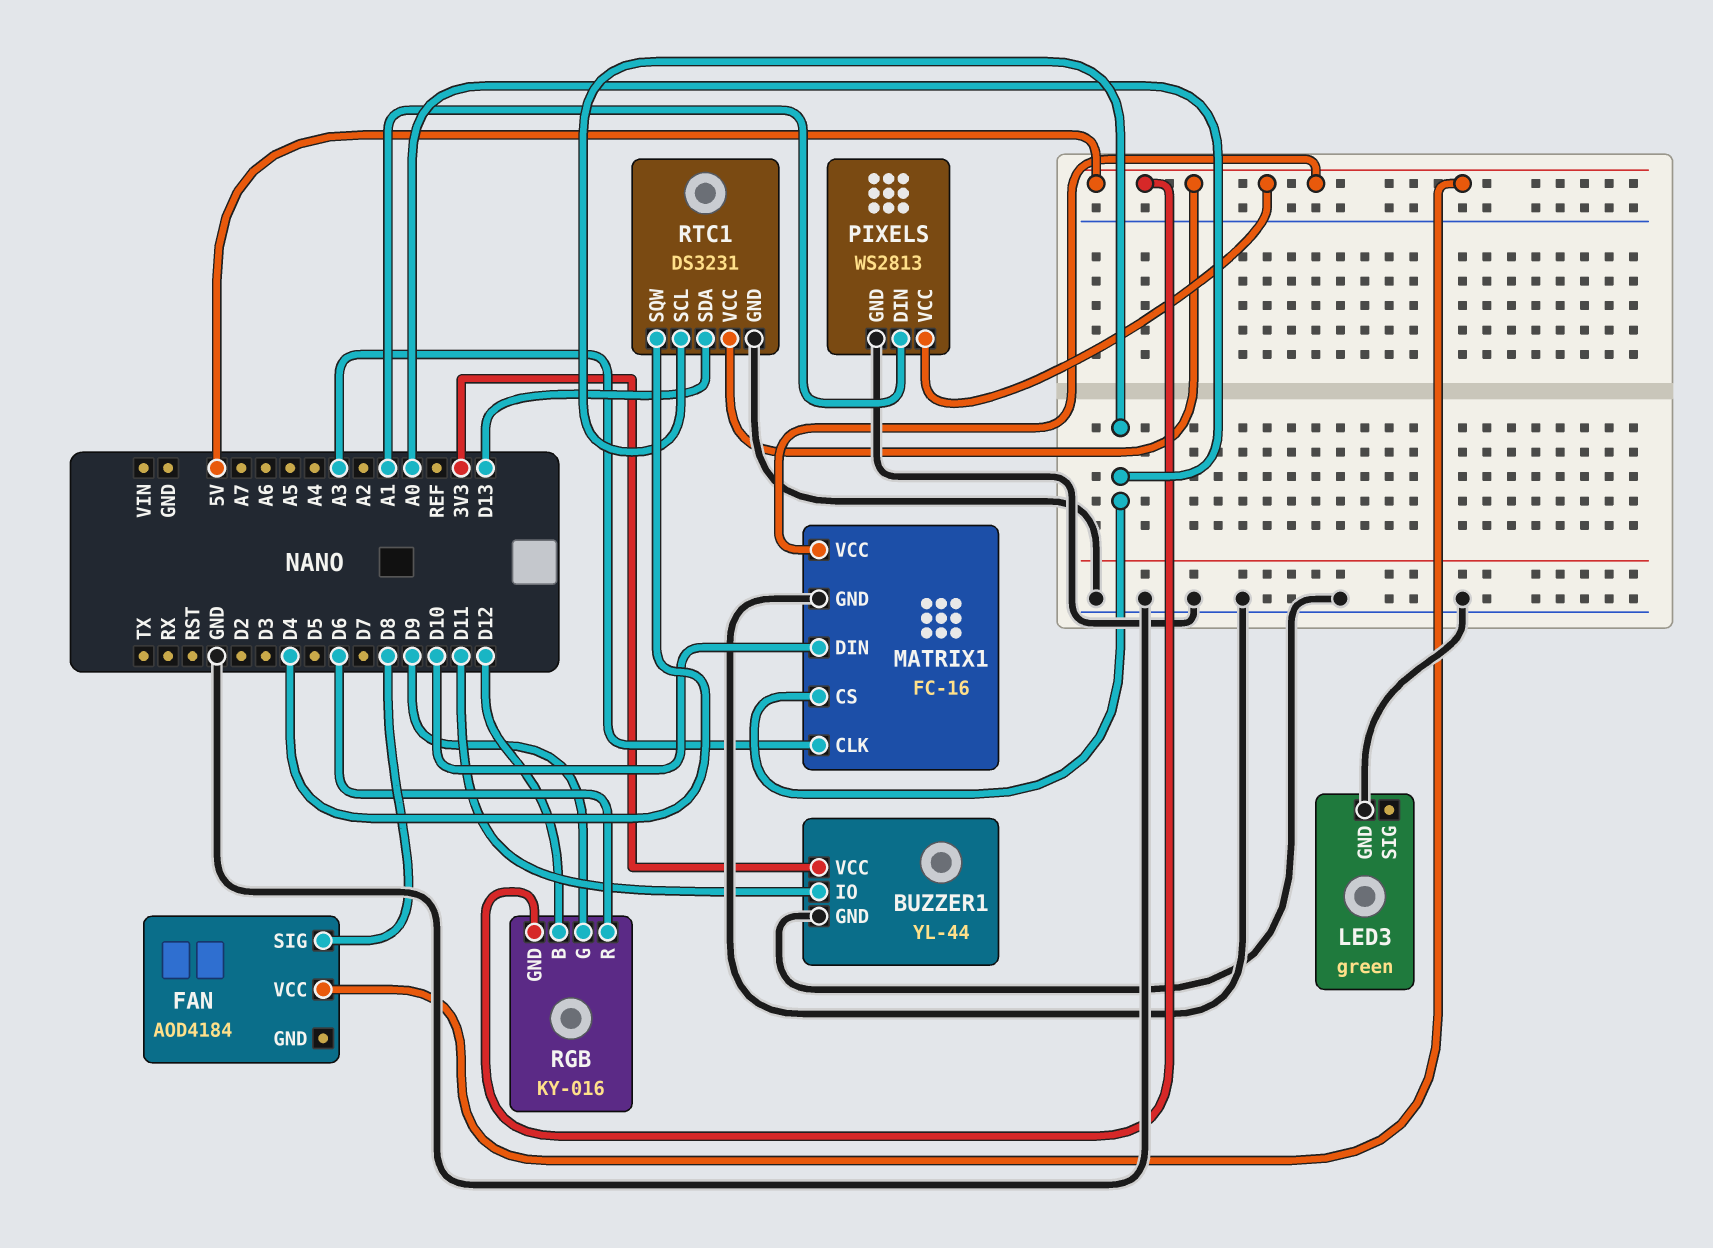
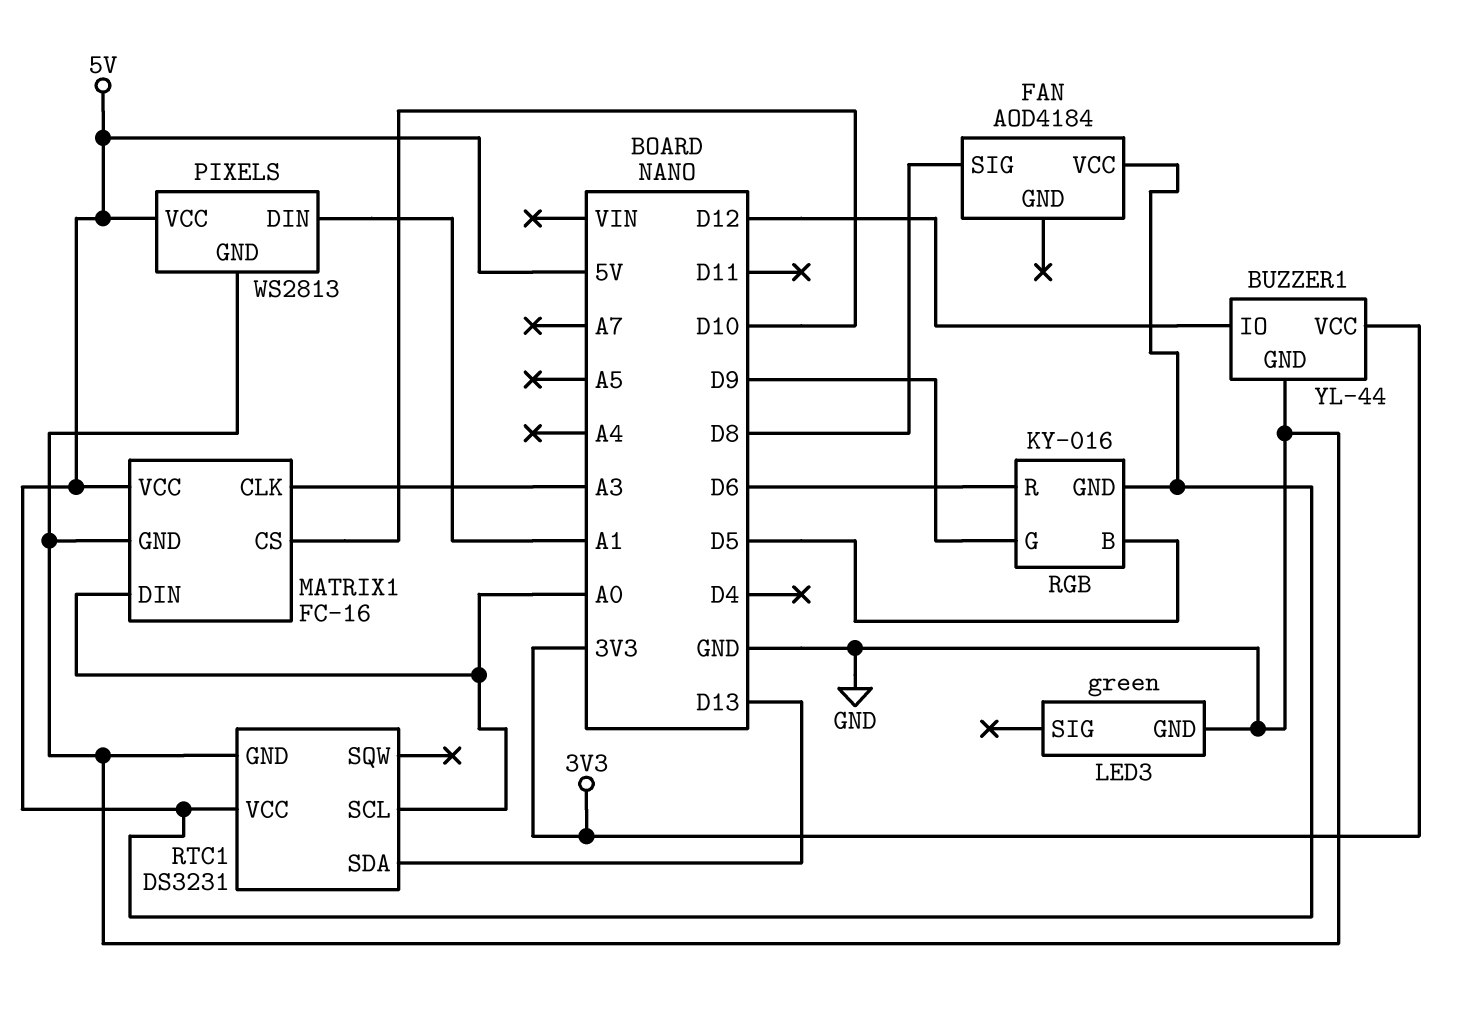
BUZZER1 pin IO: D11 -> D12
MATRIX1 pin CS: A0 -> D10
MATRIX1 pin DIN: D10 -> A0
RGB pin B: D12 -> D5
RTC1 pin SQW: D4 -> none

